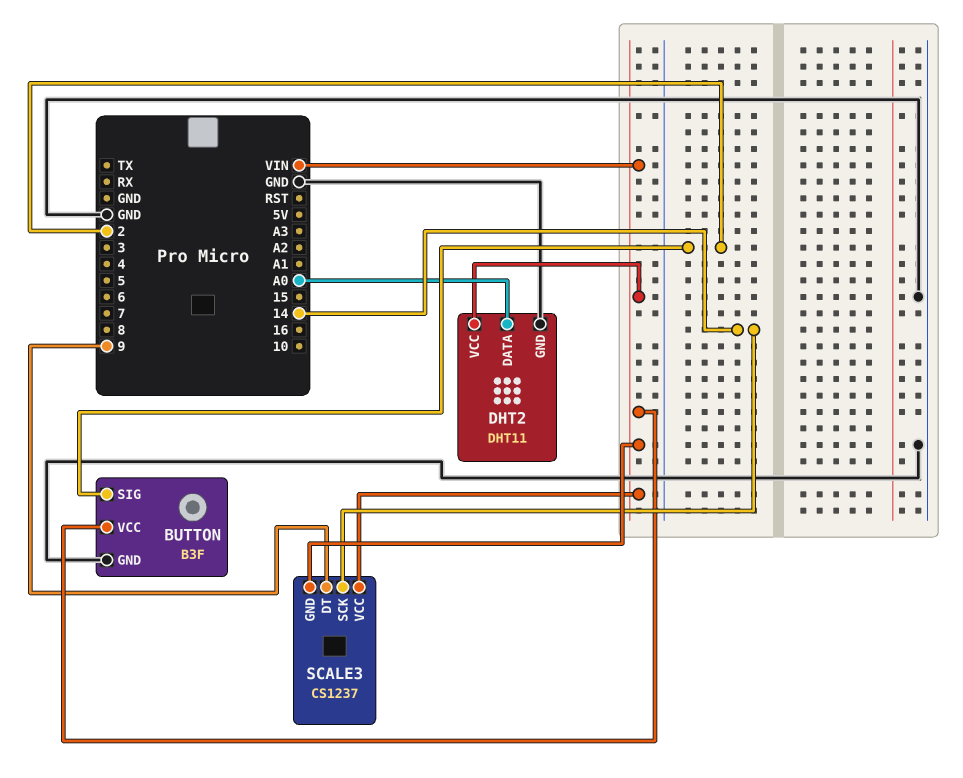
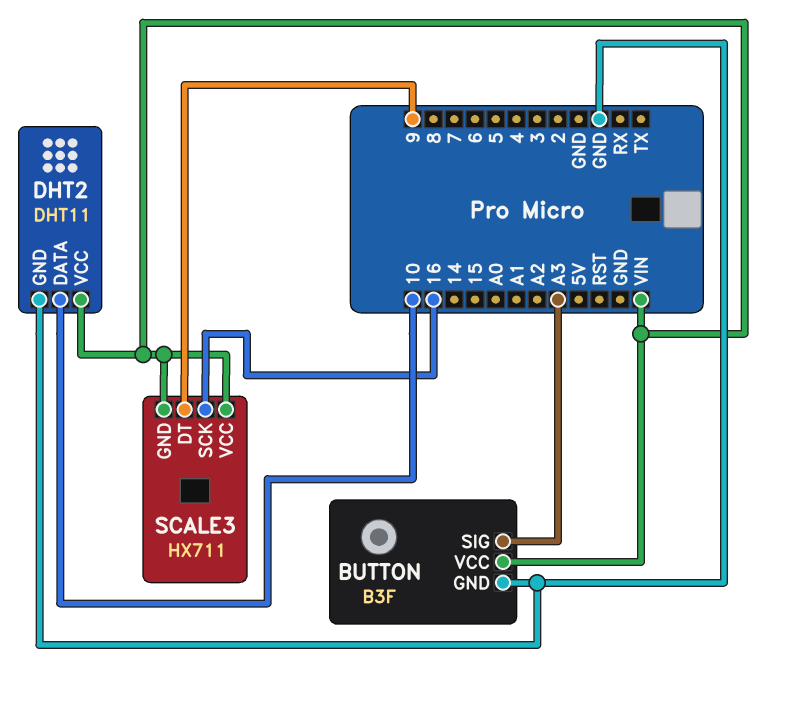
BUTTON pin SIG: 2 -> A3
DHT2 pin DATA: A0 -> 10
SCALE3: CS1237 -> HX711
SCALE3 pin SCK: 14 -> 16

